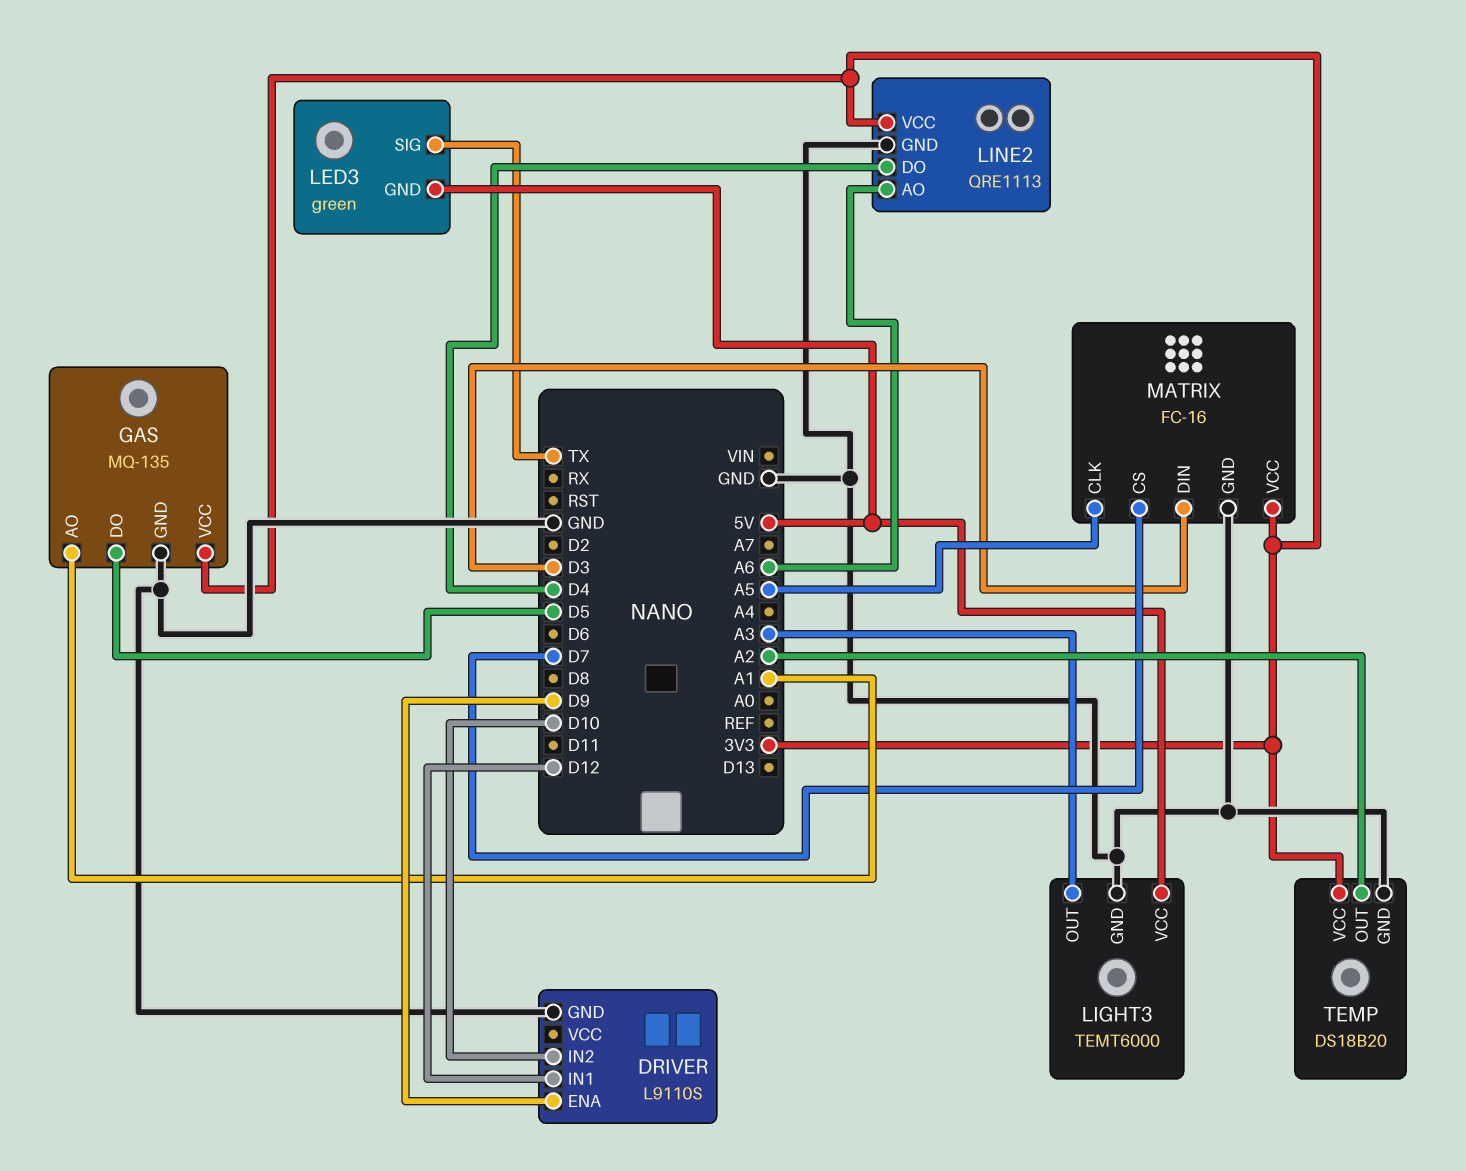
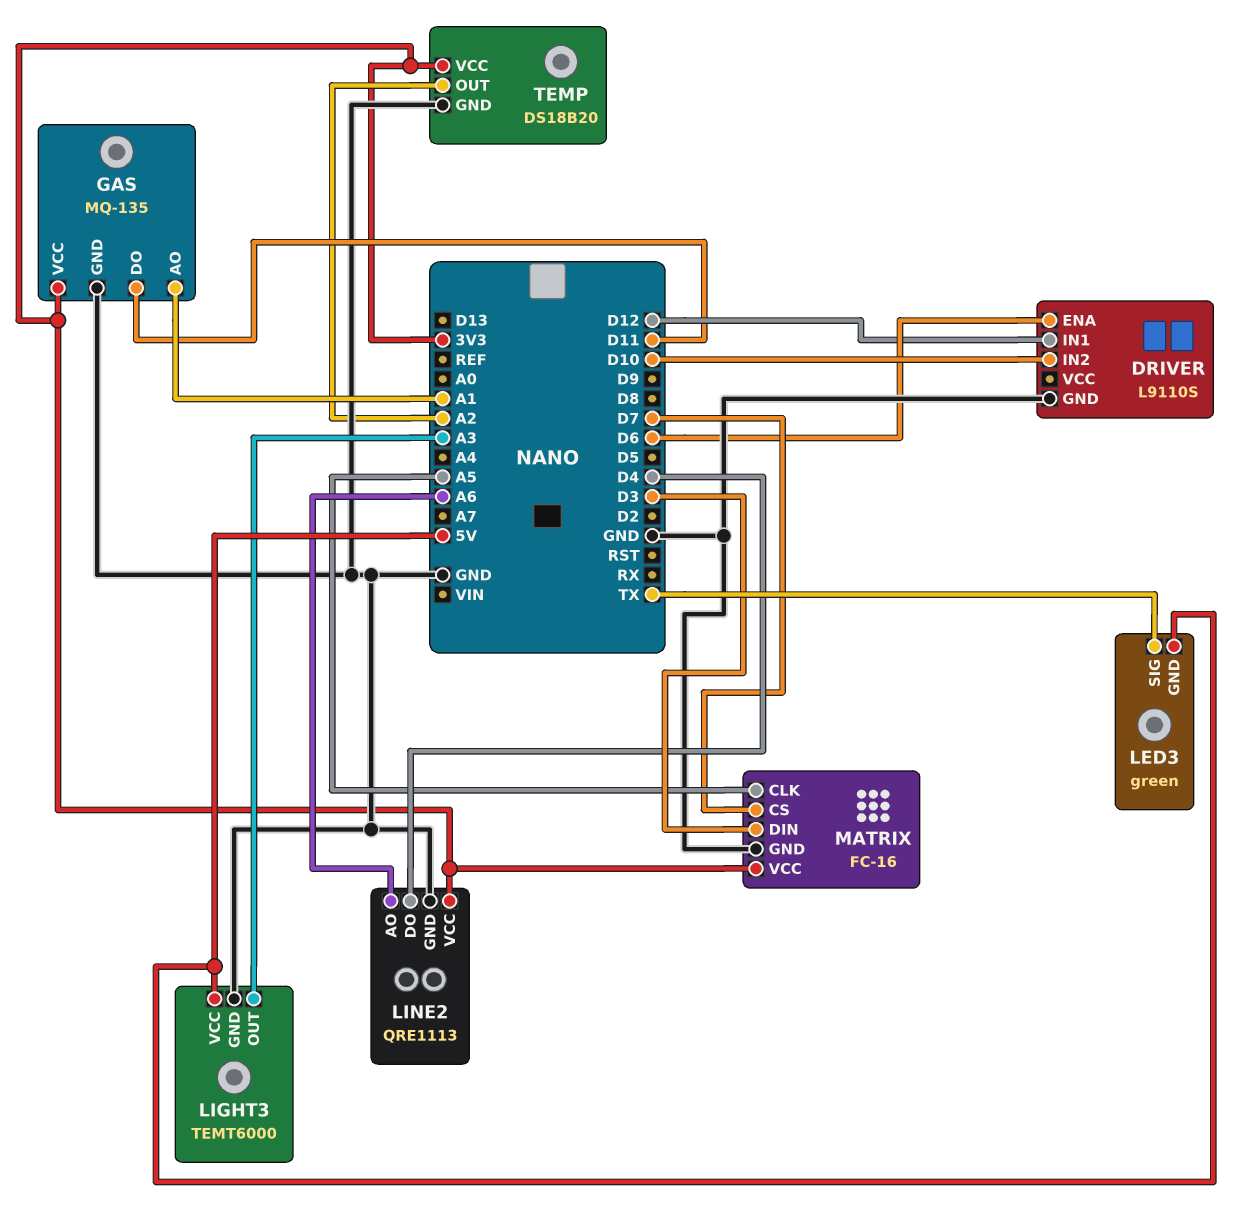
DRIVER pin ENA: D9 -> D6
GAS pin DO: D5 -> D11

